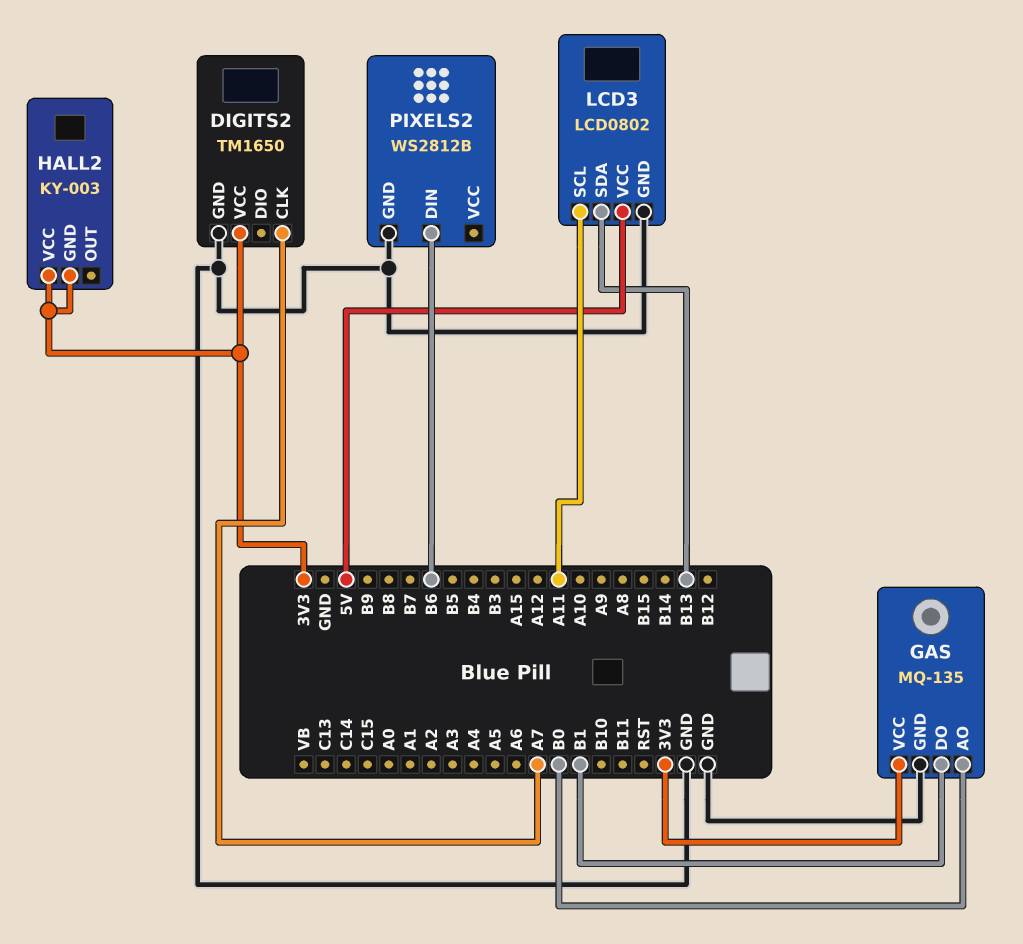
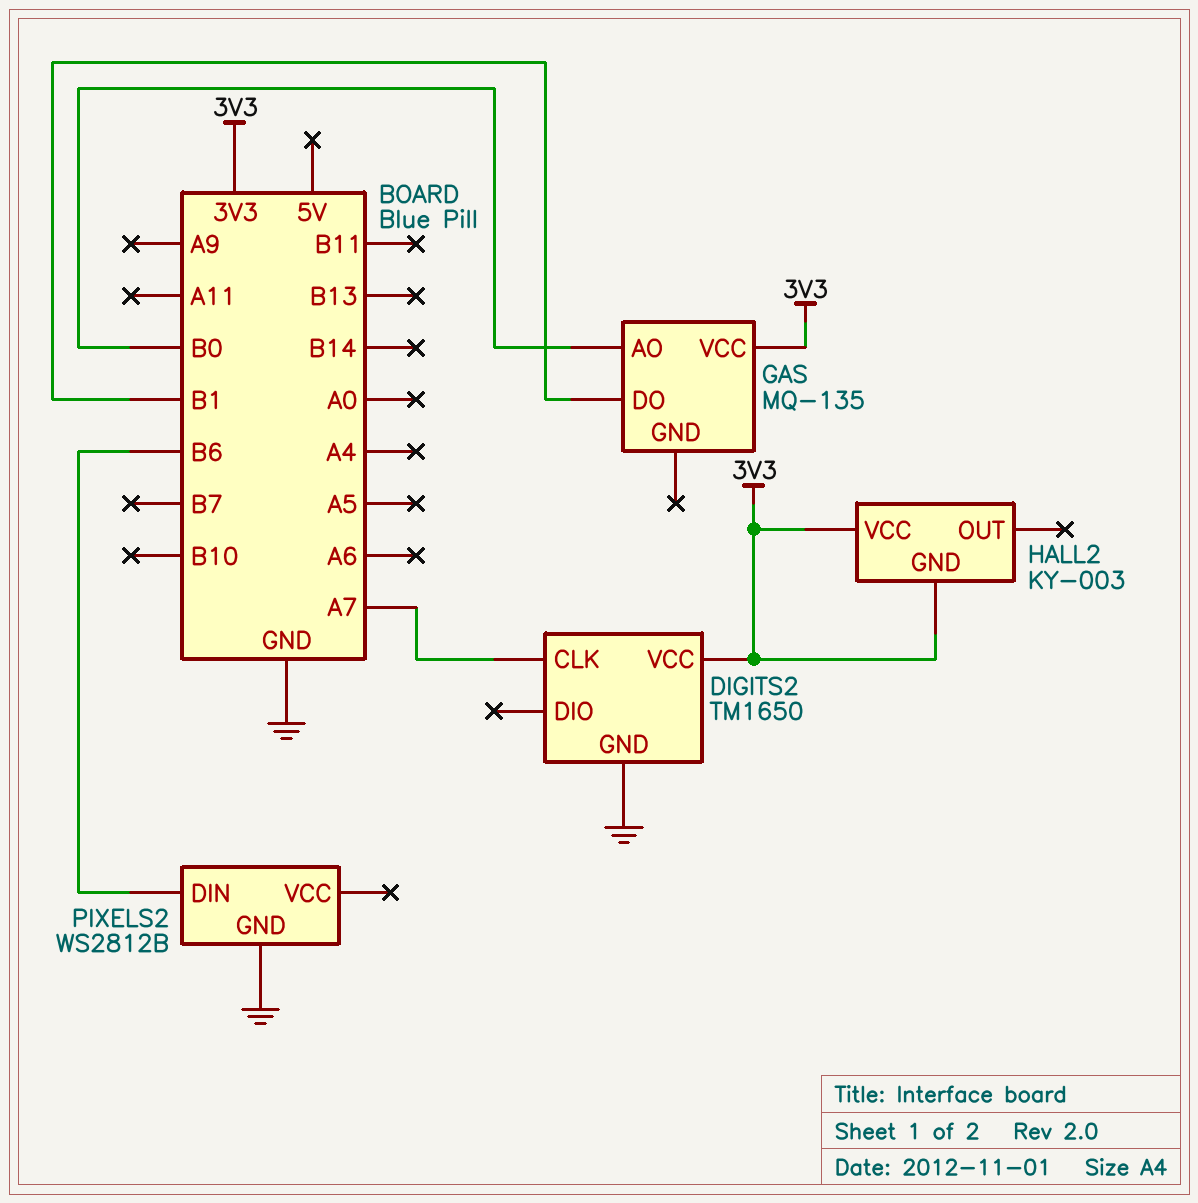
GAS pin GND: GND -> none
LCD3: LCD0802 -> none
LCD3 pin GND: GND -> none
LCD3 pin SCL: A11 -> none
LCD3 pin SDA: B13 -> none
LCD3 pin VCC: 5V -> none

